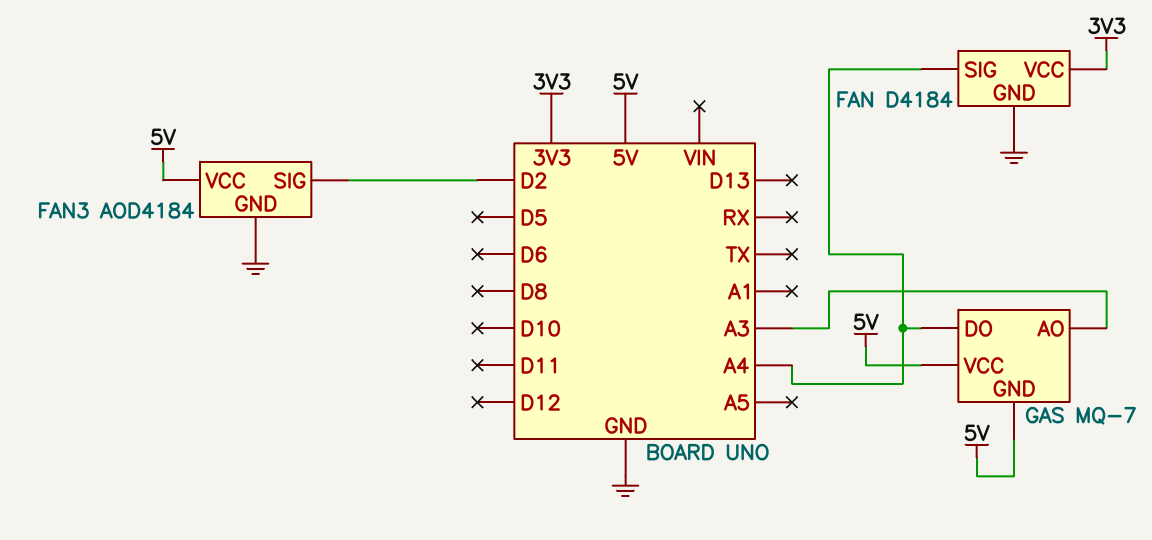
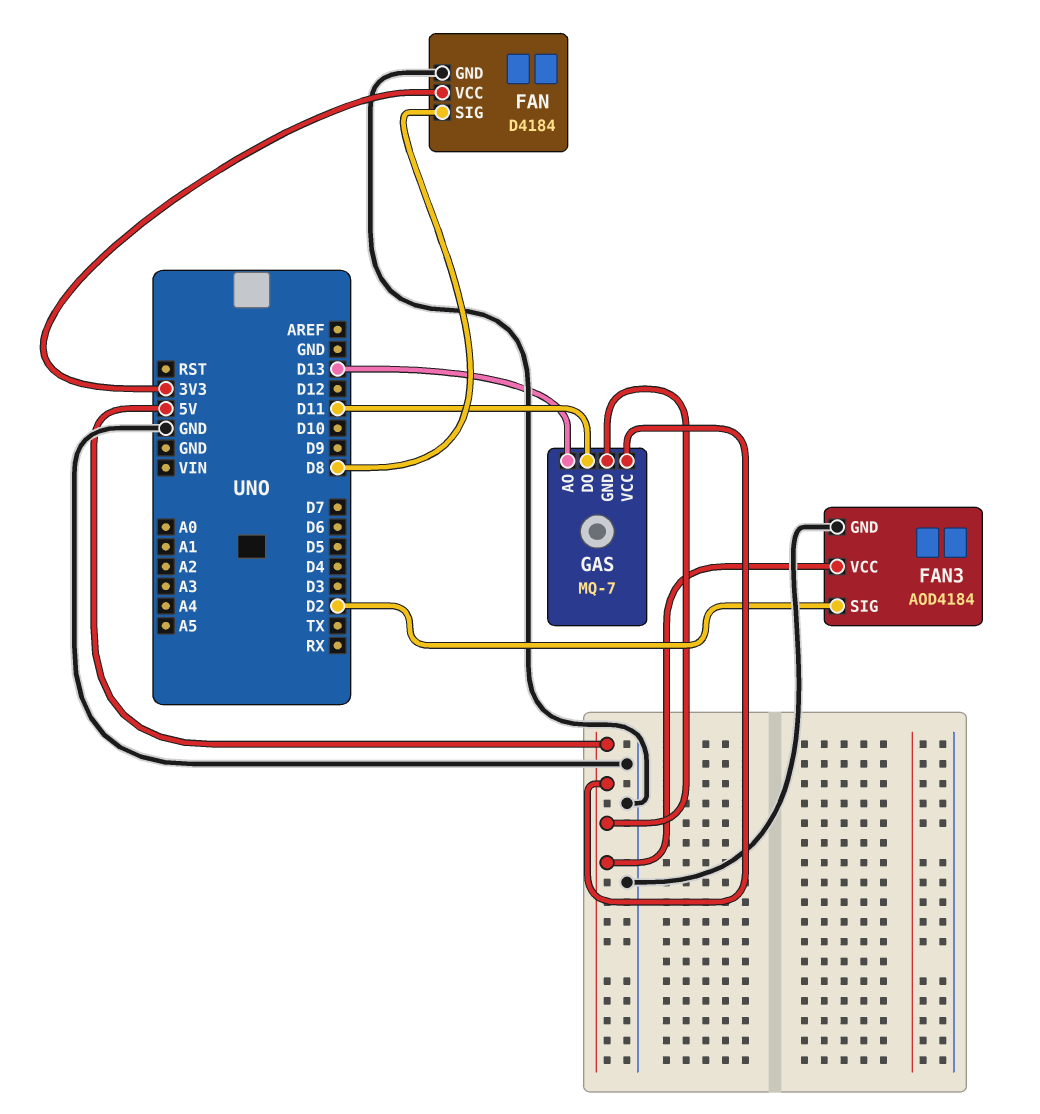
FAN pin SIG: A4 -> D8
GAS pin AO: A3 -> D13
GAS pin DO: A4 -> D11

